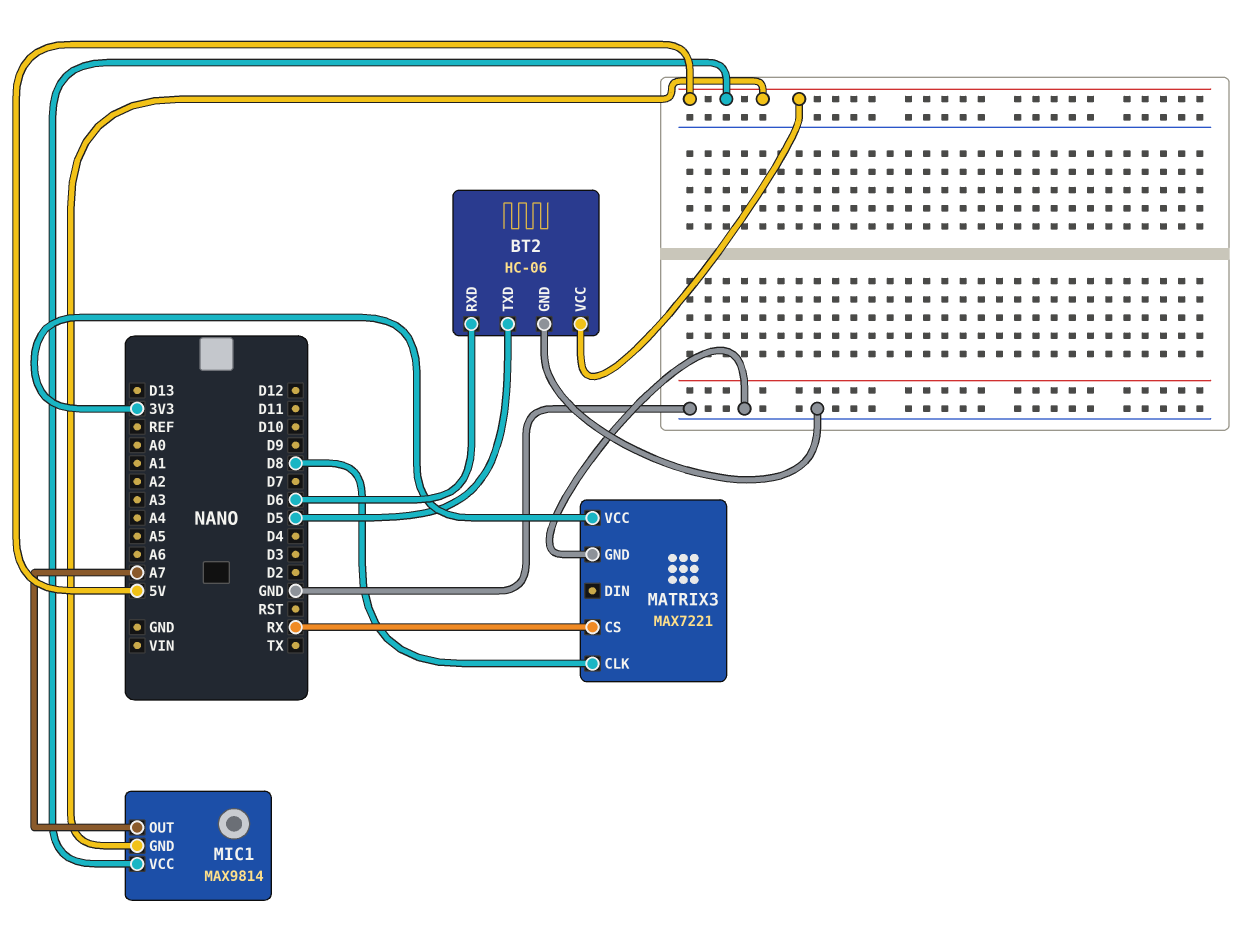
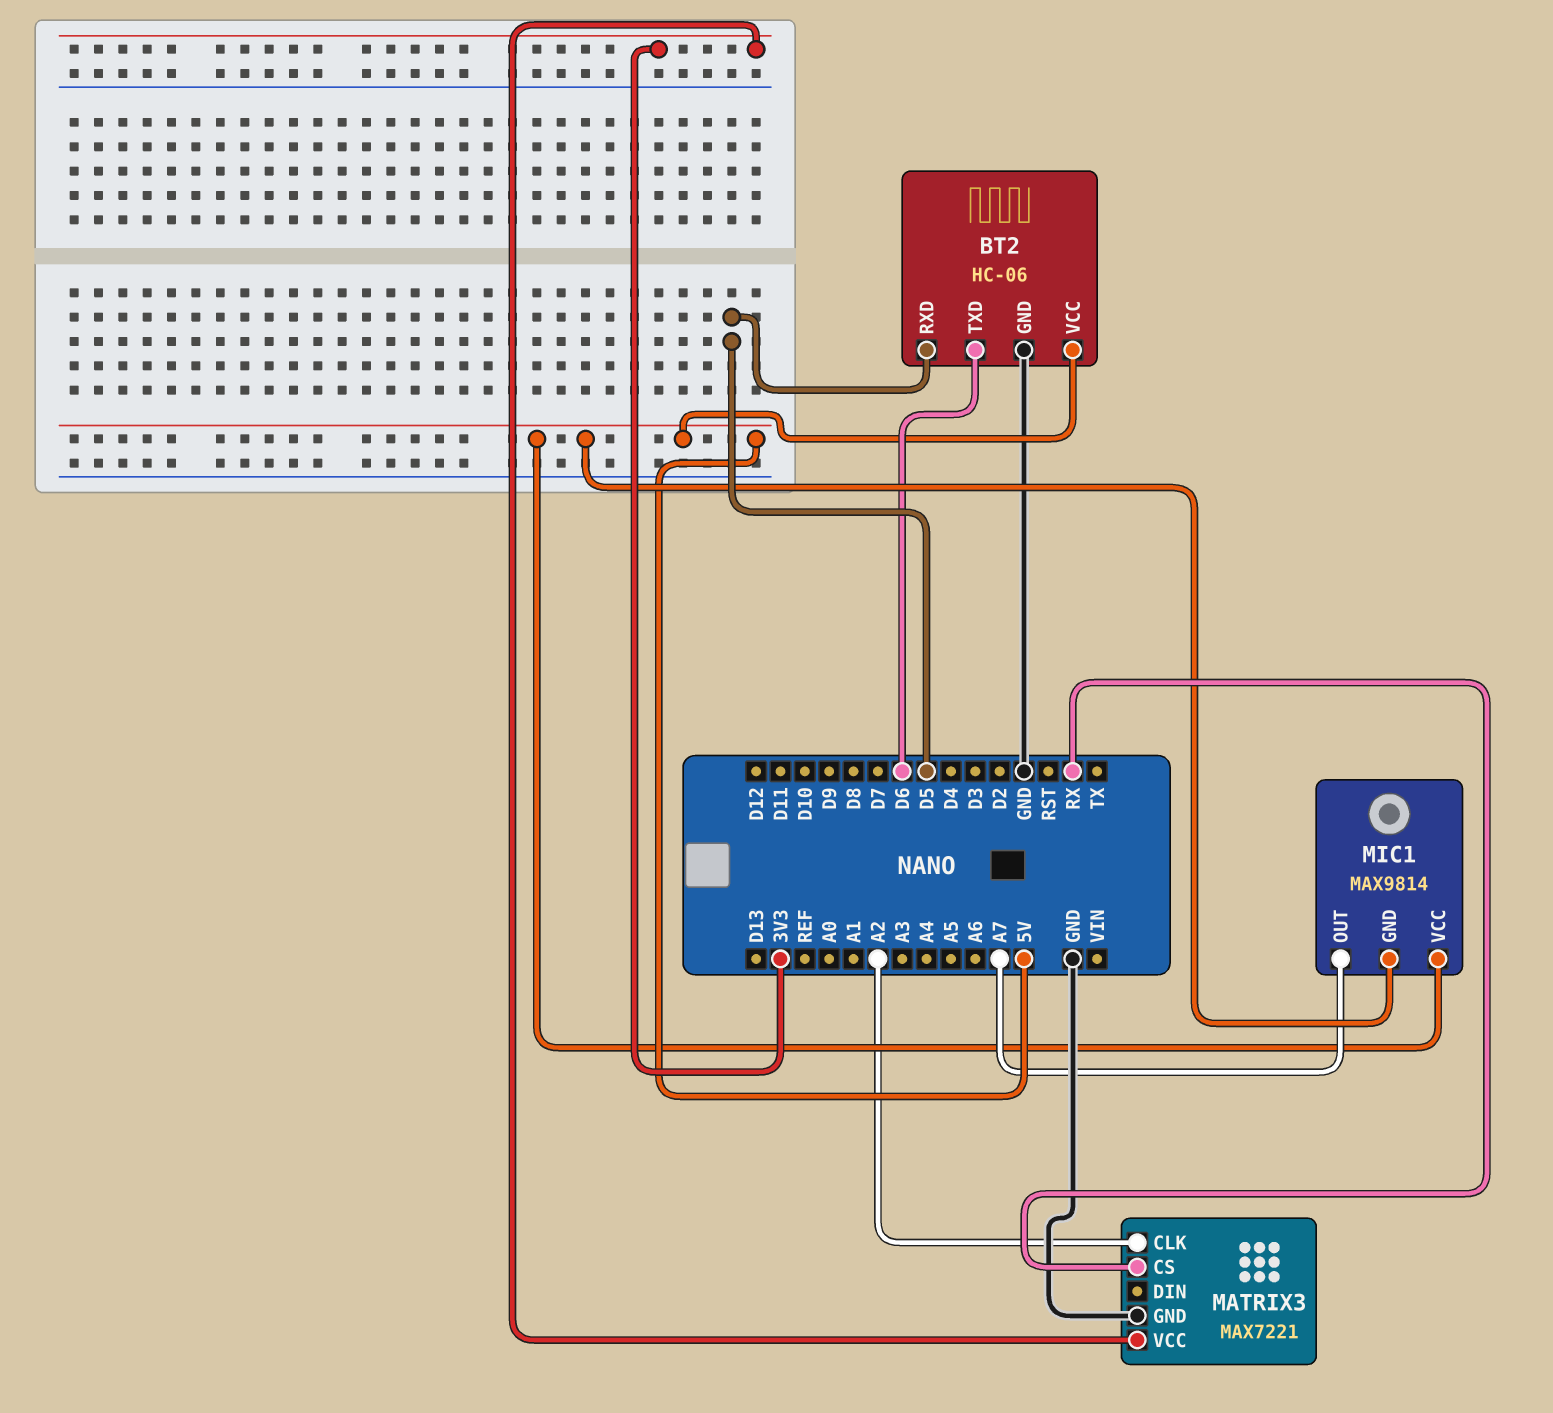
BT2 pin RXD: D6 -> D5
BT2 pin TXD: D5 -> D6
MATRIX3 pin CLK: D8 -> A2

